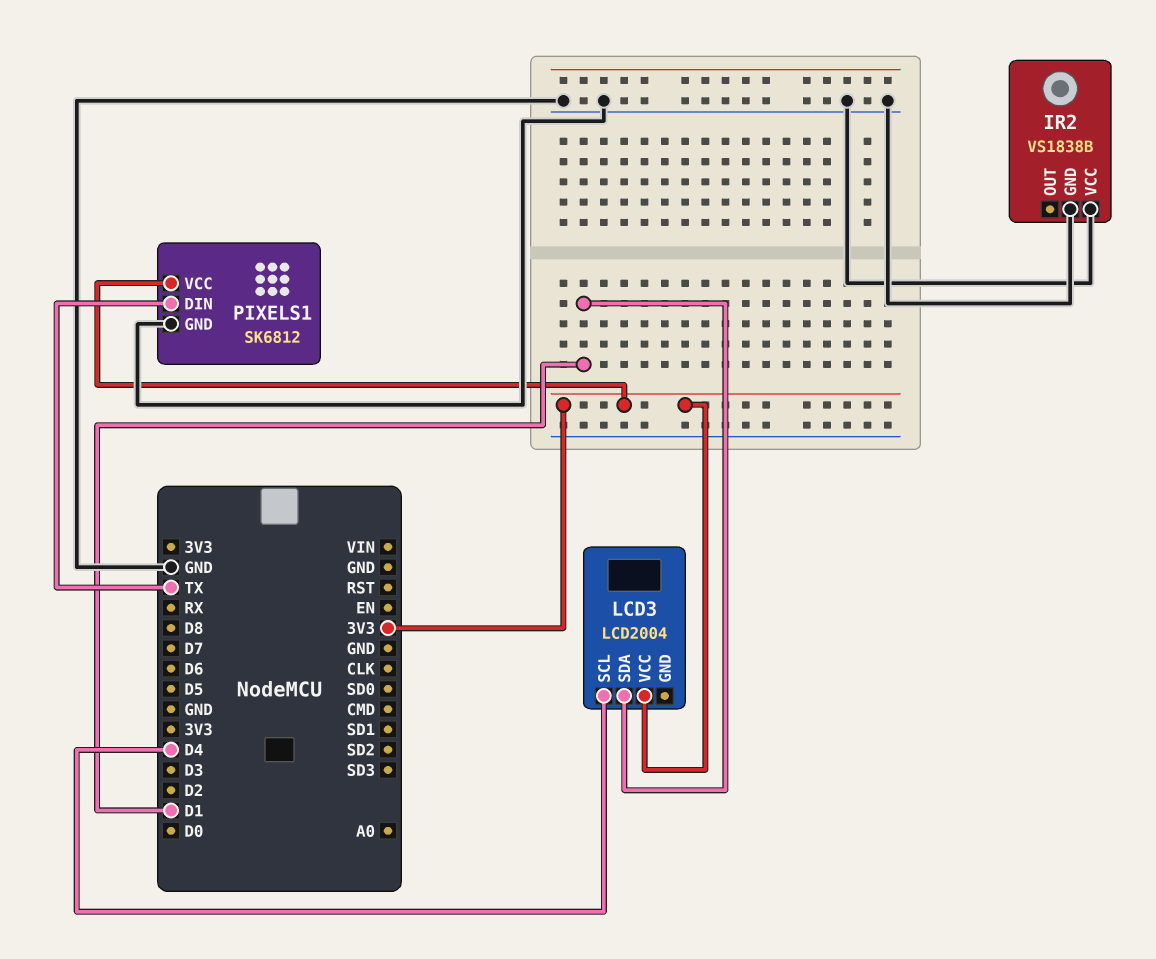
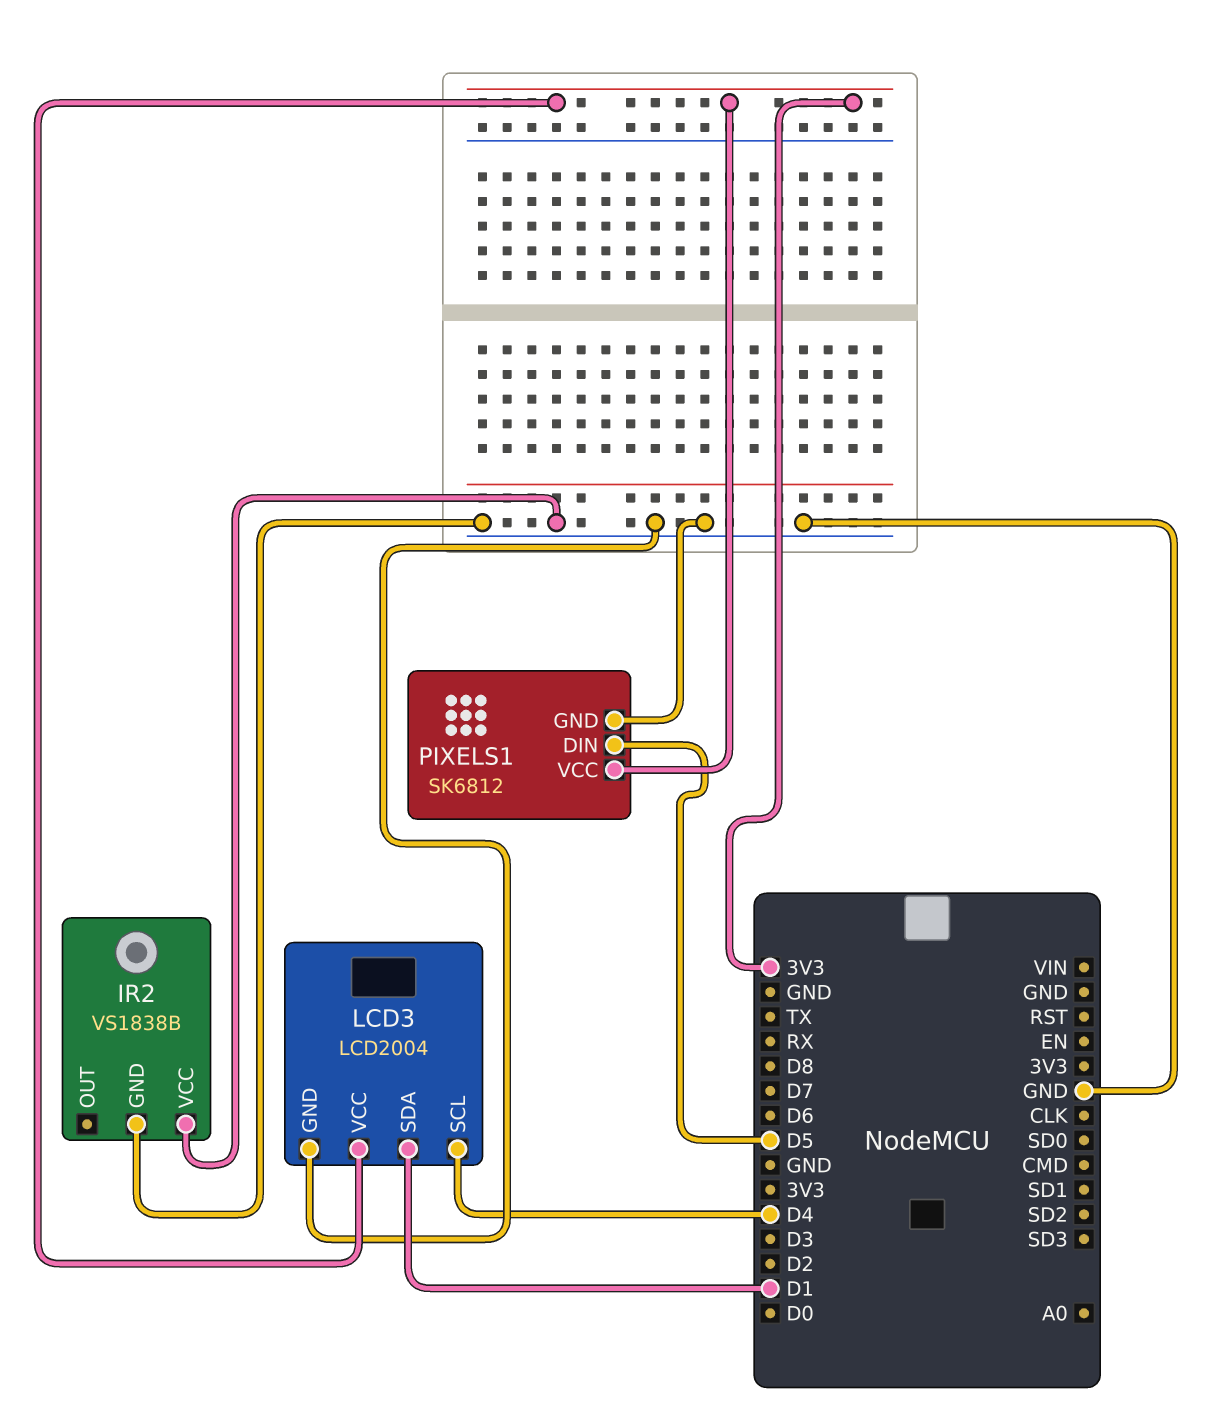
LCD3 pin GND: none -> GND
PIXELS1 pin DIN: TX -> D5

